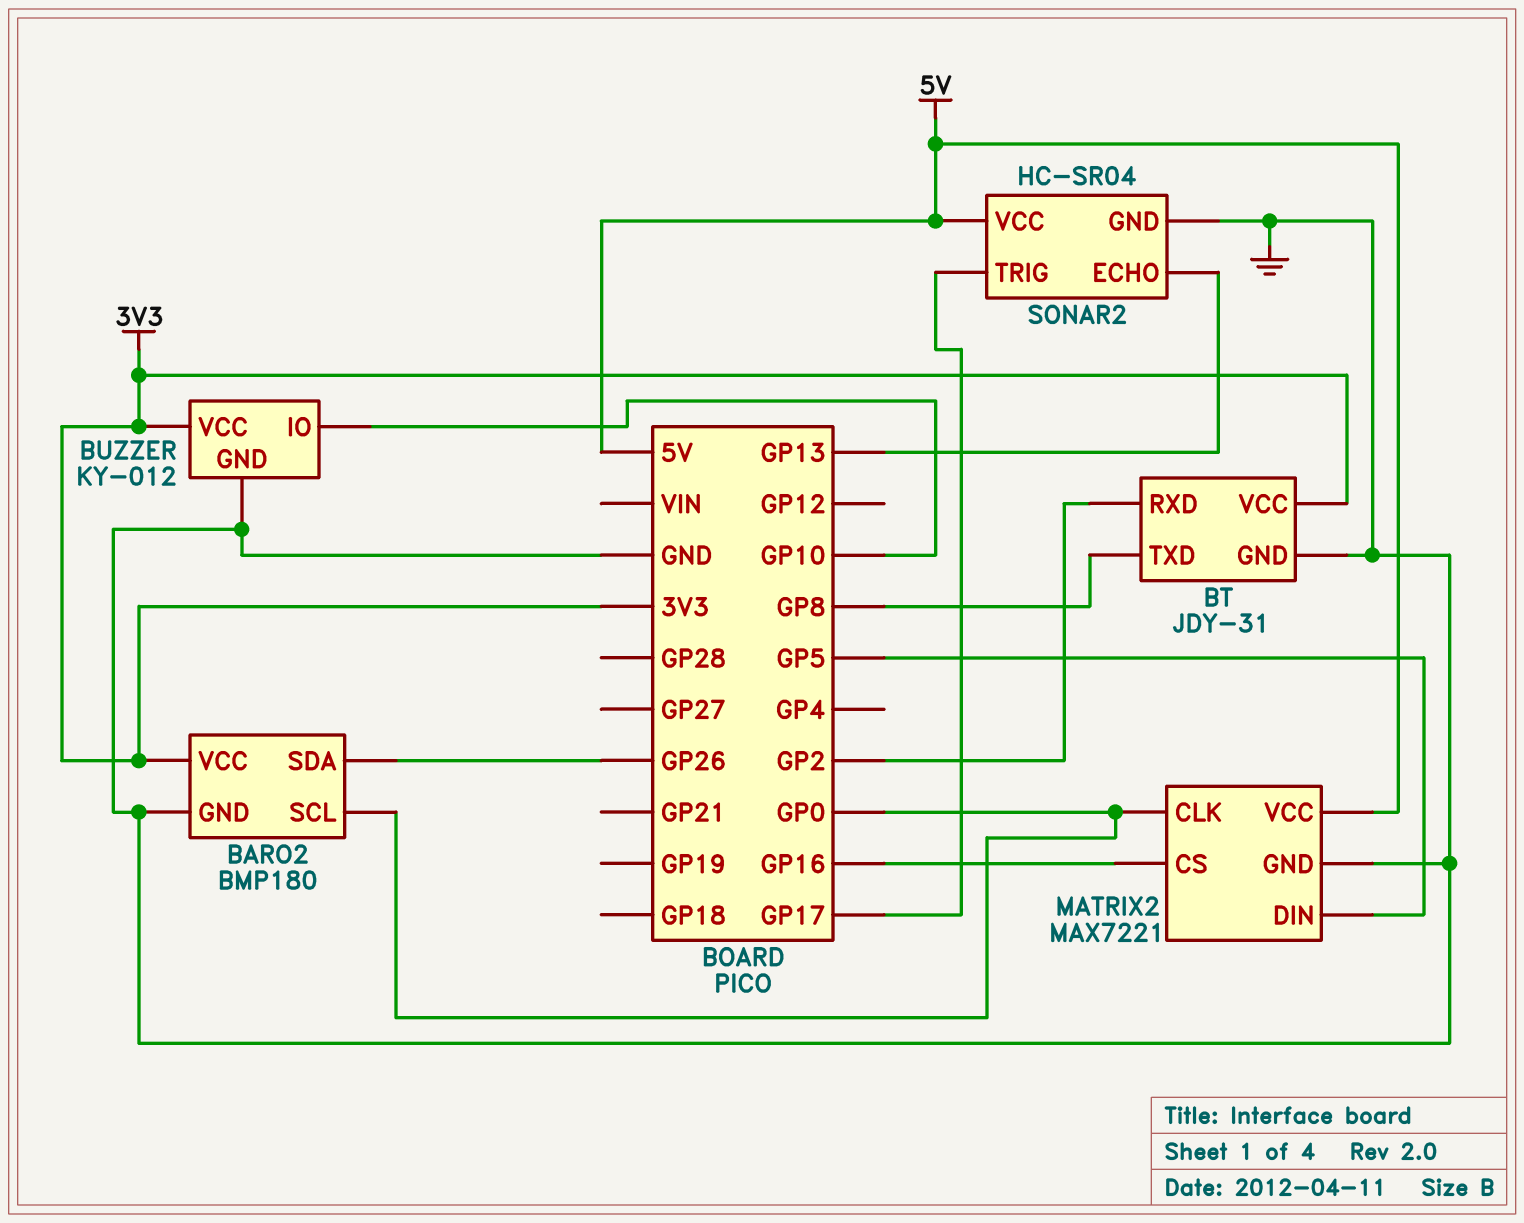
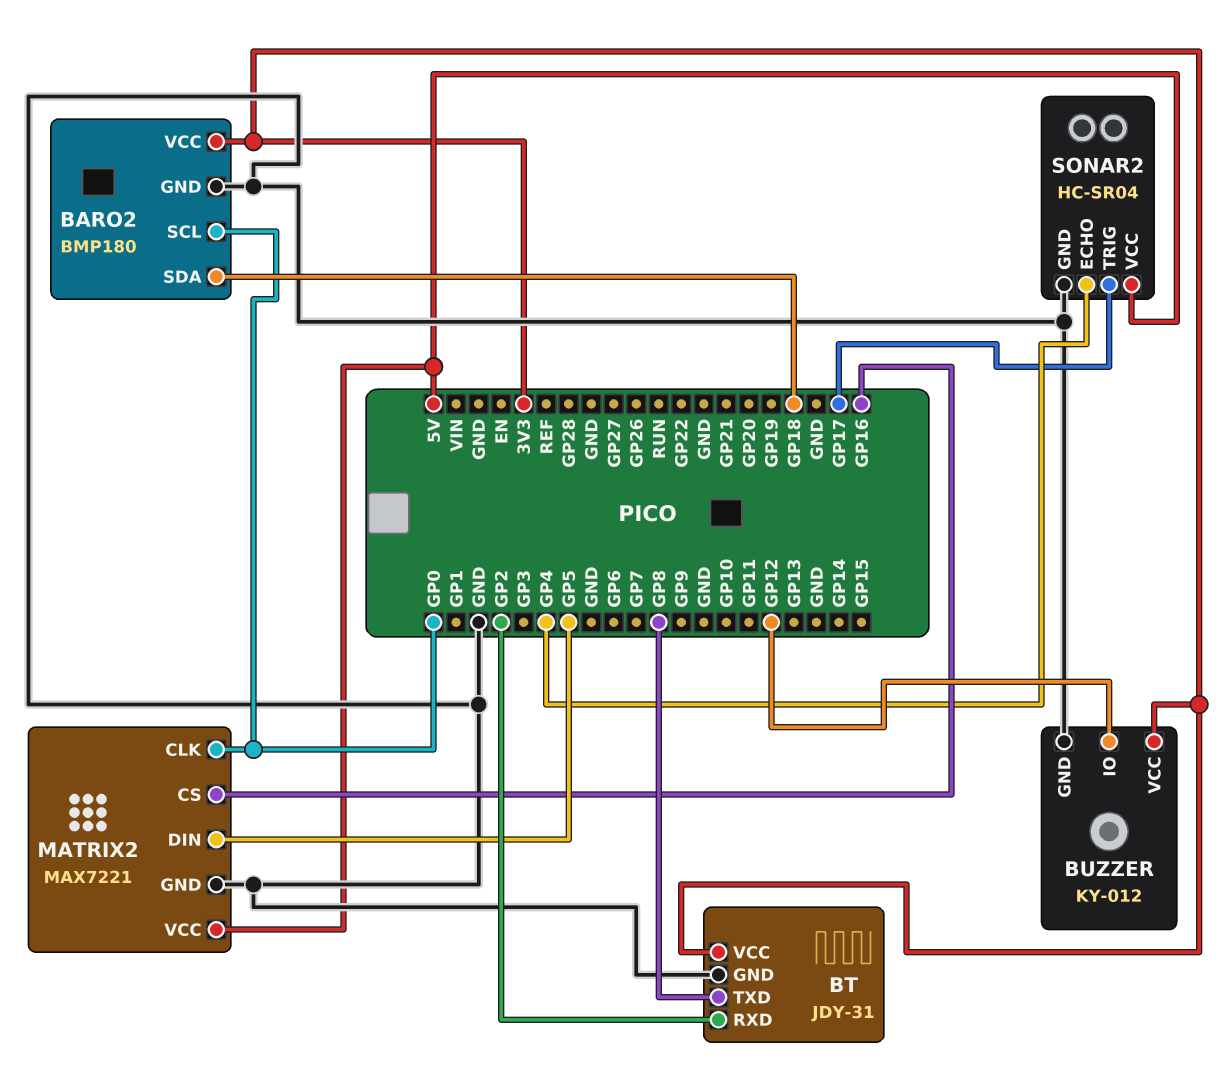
BARO2 pin SDA: GP26 -> GP18
BUZZER pin IO: GP10 -> GP12
SONAR2 pin ECHO: GP13 -> GP4

